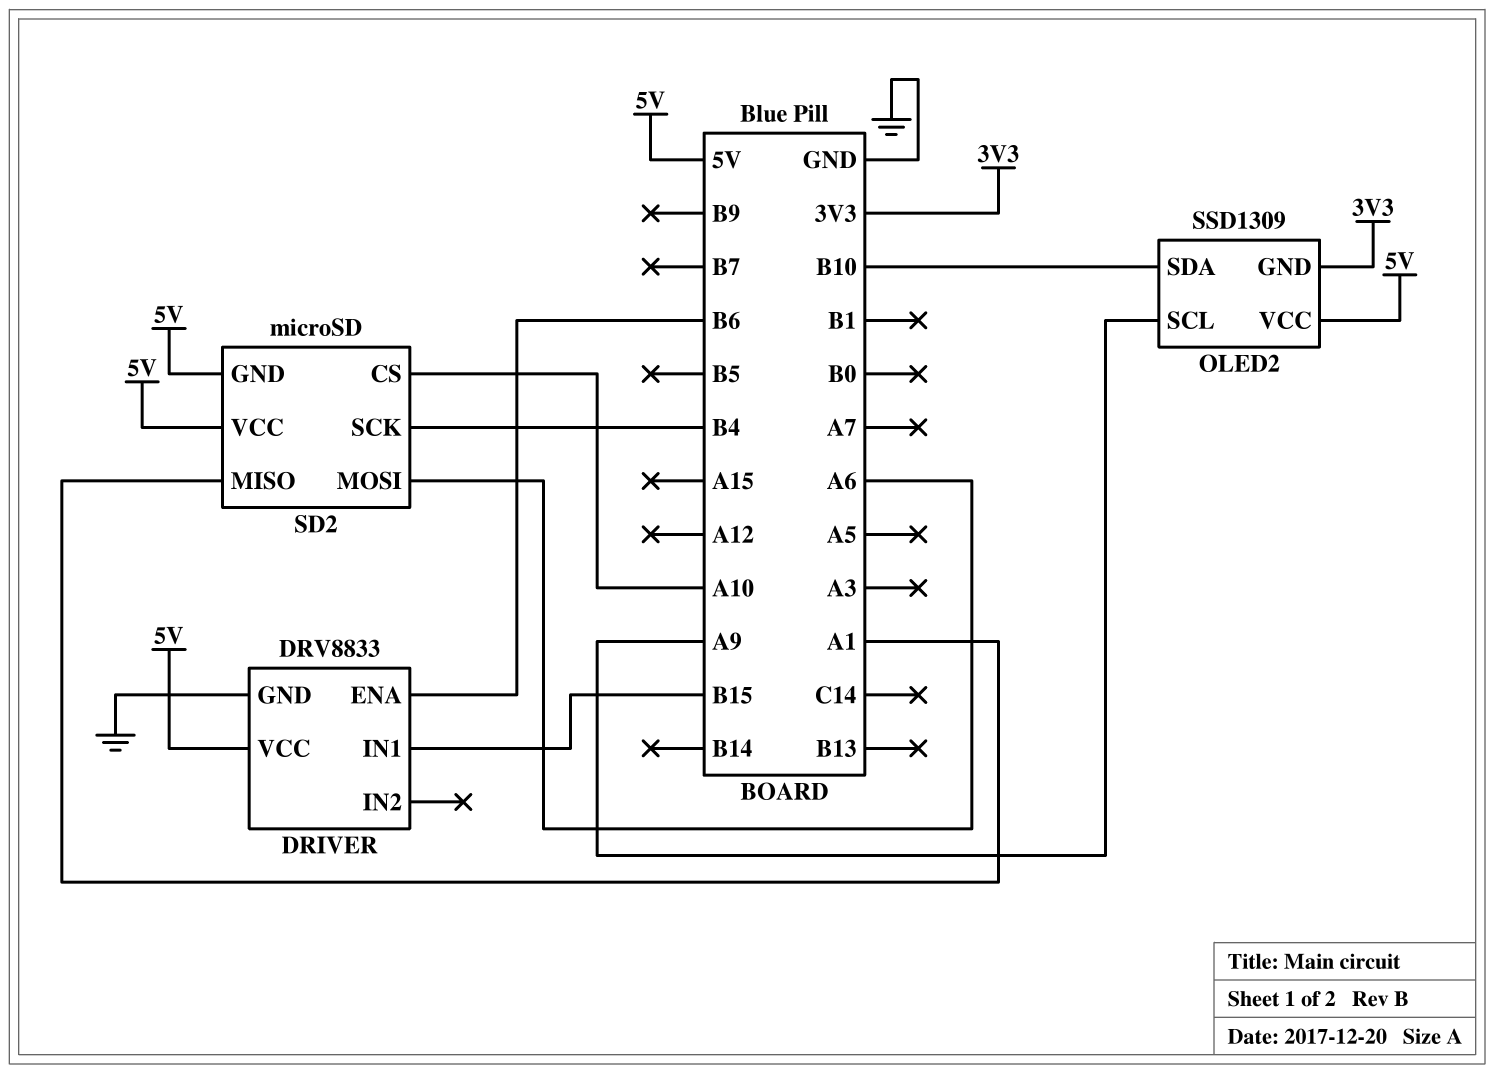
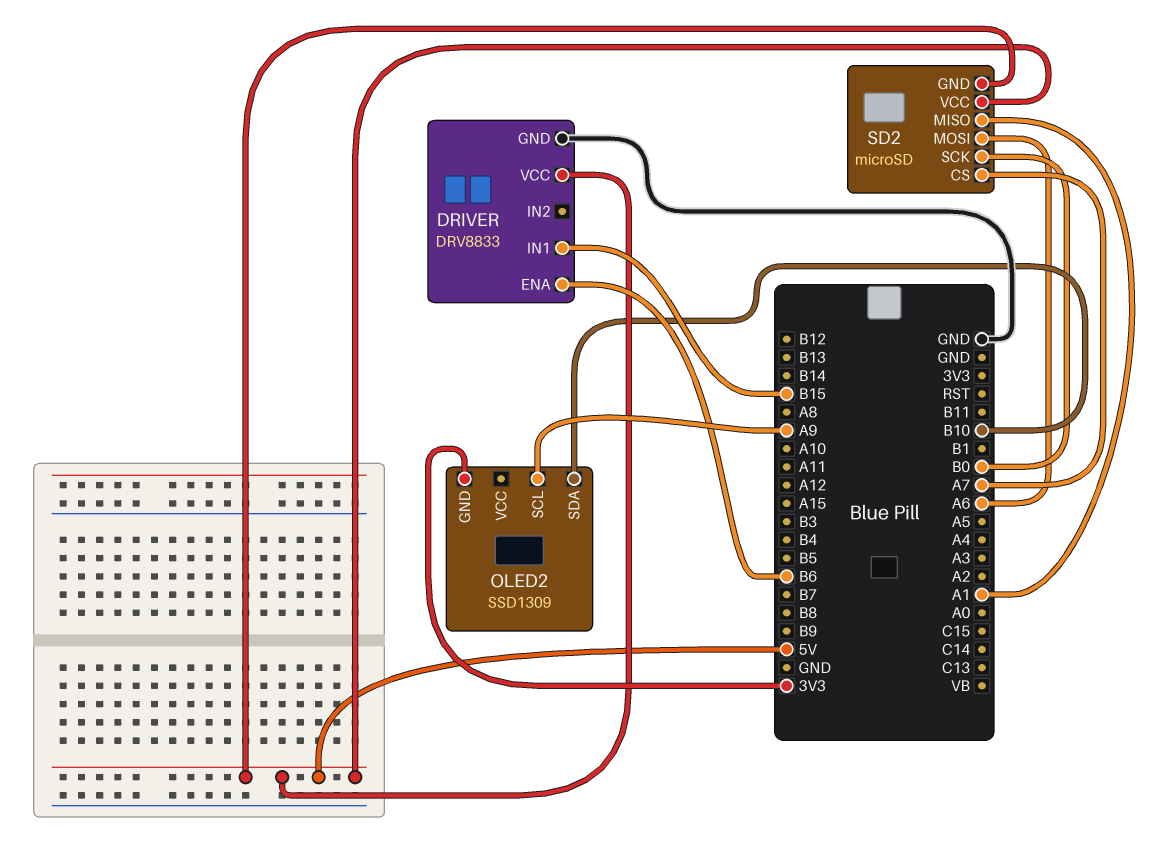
OLED2 pin VCC: 5V -> none
SD2 pin CS: A10 -> A7
SD2 pin SCK: B4 -> B0

